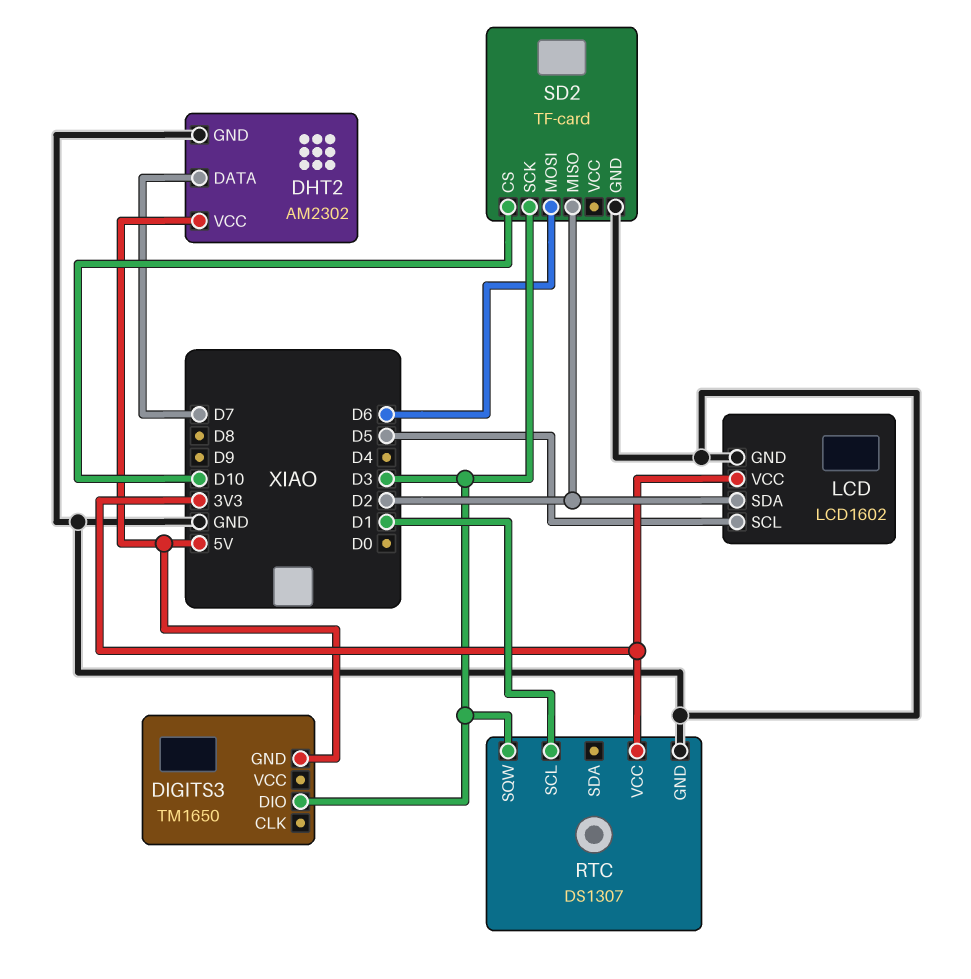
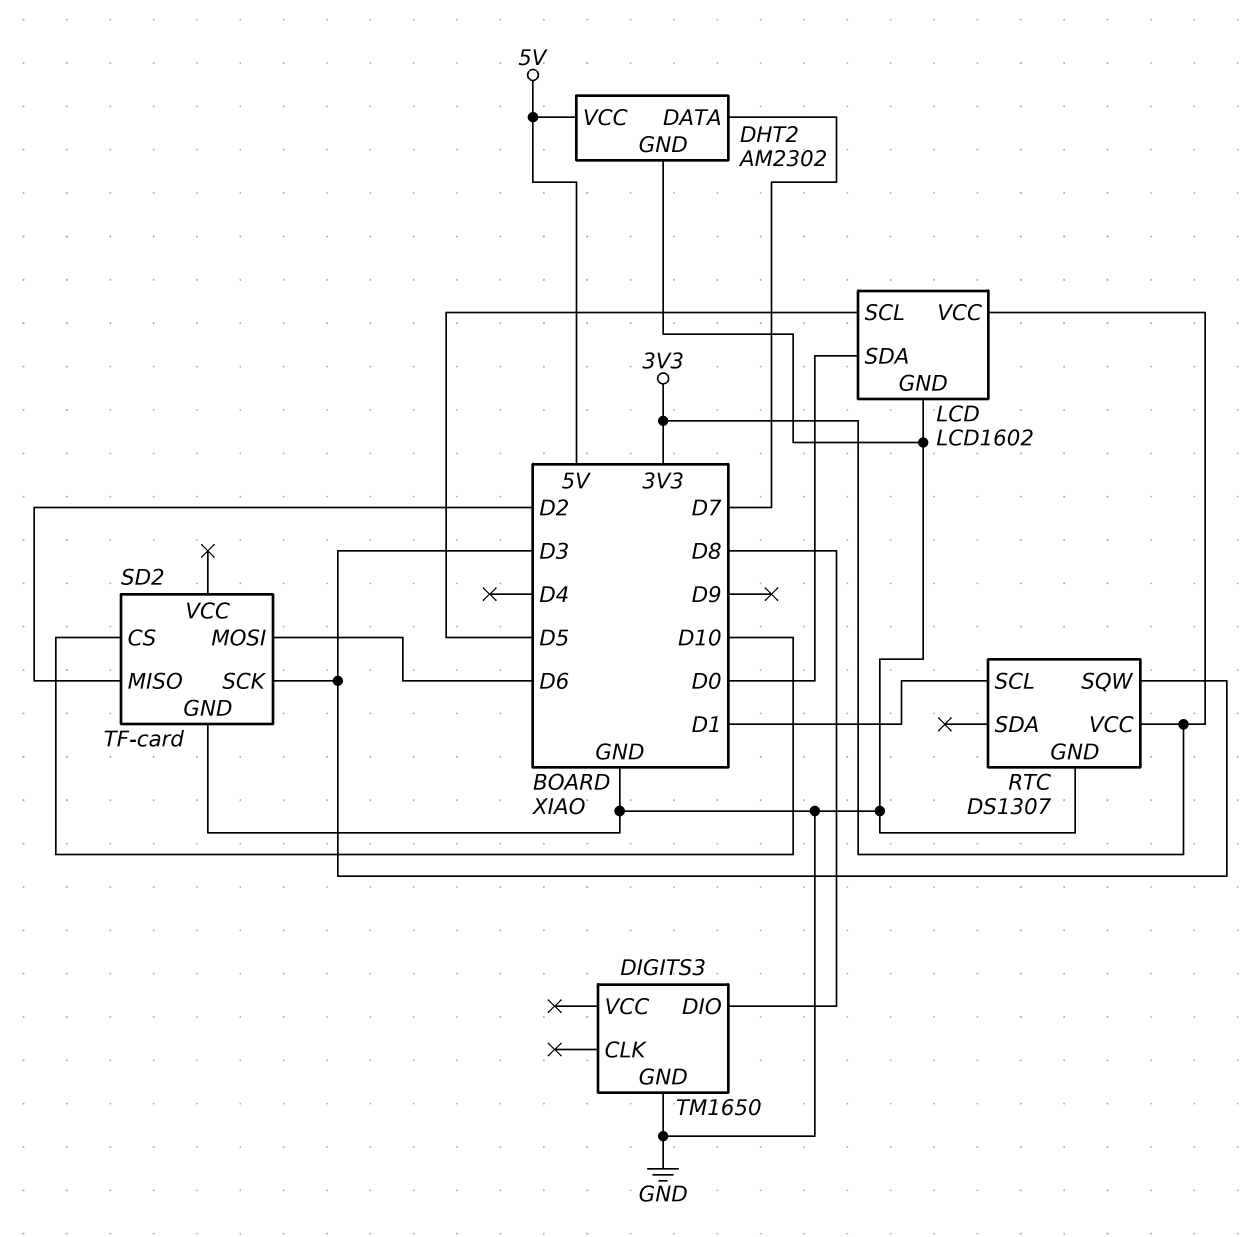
DIGITS3 pin DIO: D3 -> D8
DIGITS3 pin GND: 5V -> GND
LCD pin SDA: D2 -> D0

